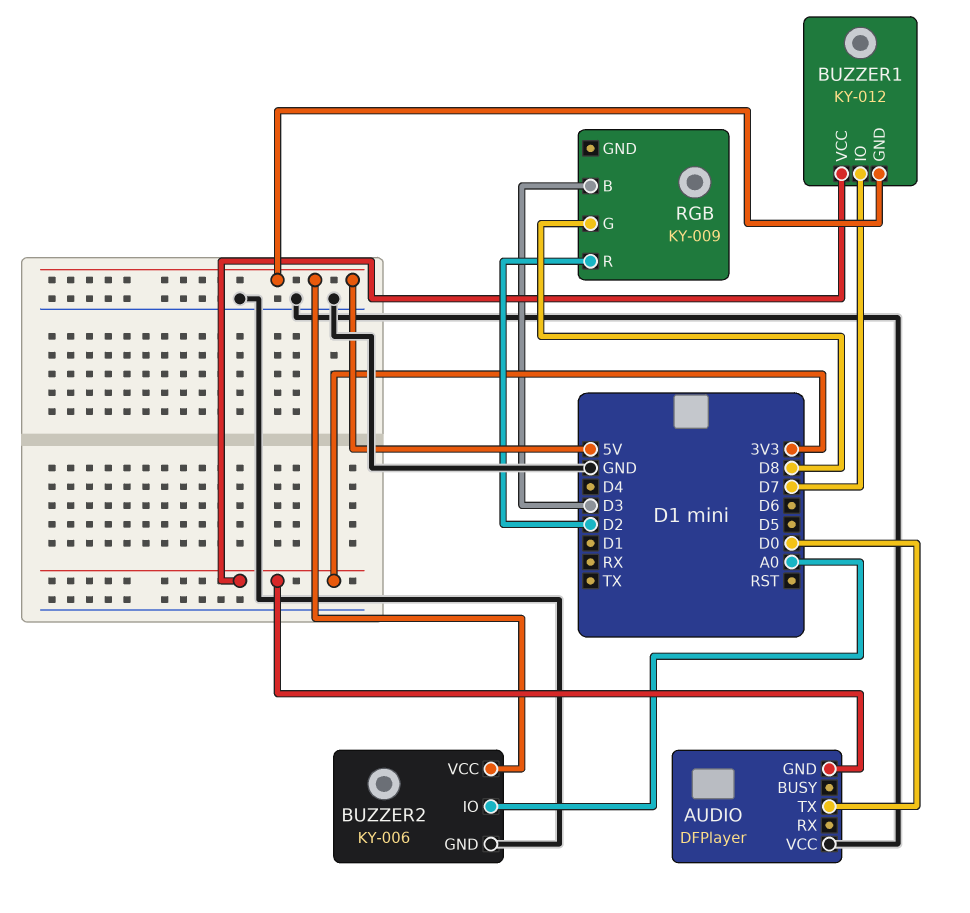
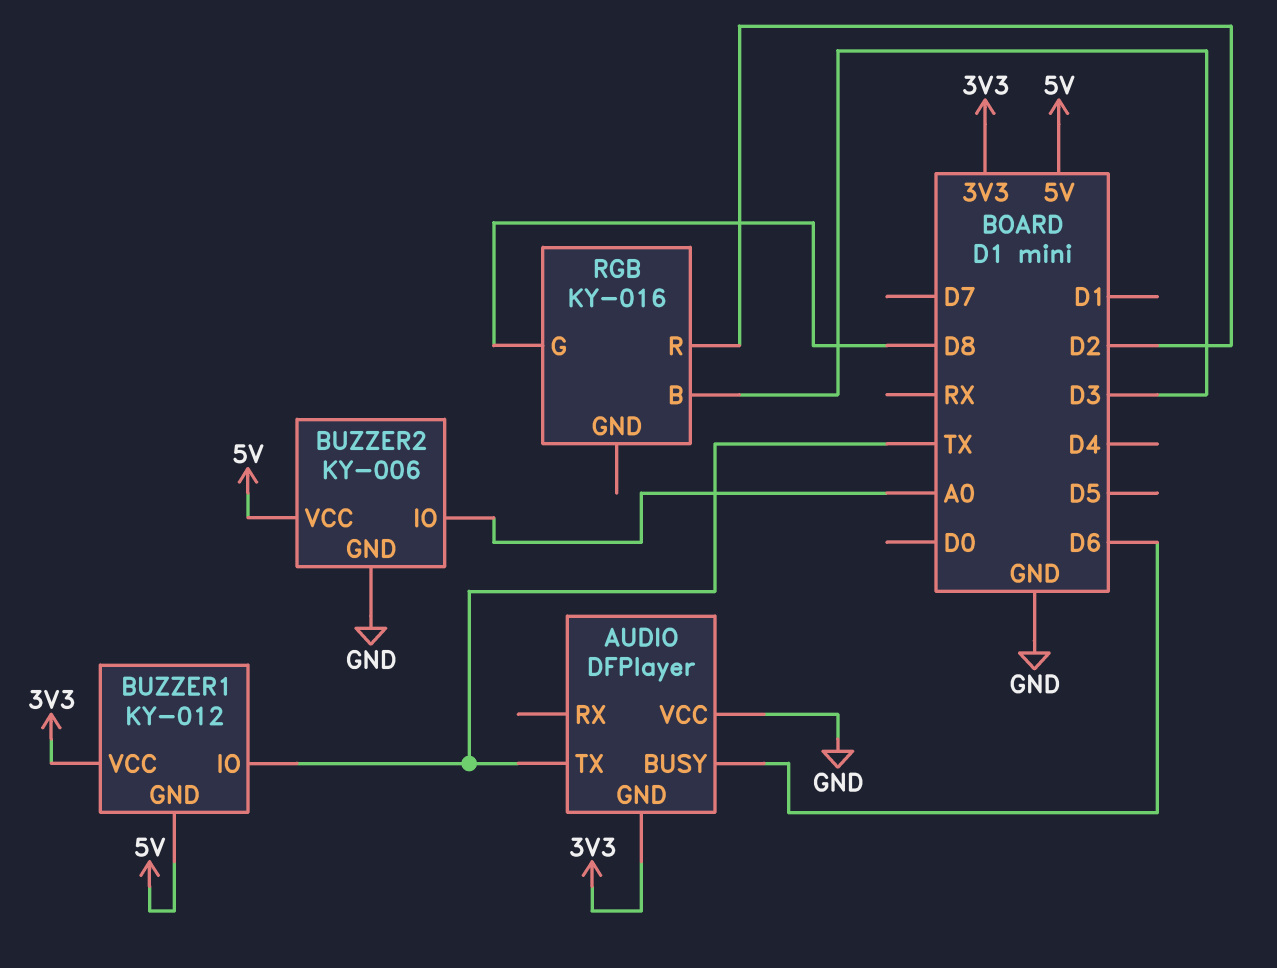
AUDIO pin BUSY: none -> D6
AUDIO pin TX: D0 -> TX
BUZZER1 pin IO: D7 -> TX
RGB: KY-009 -> KY-016

